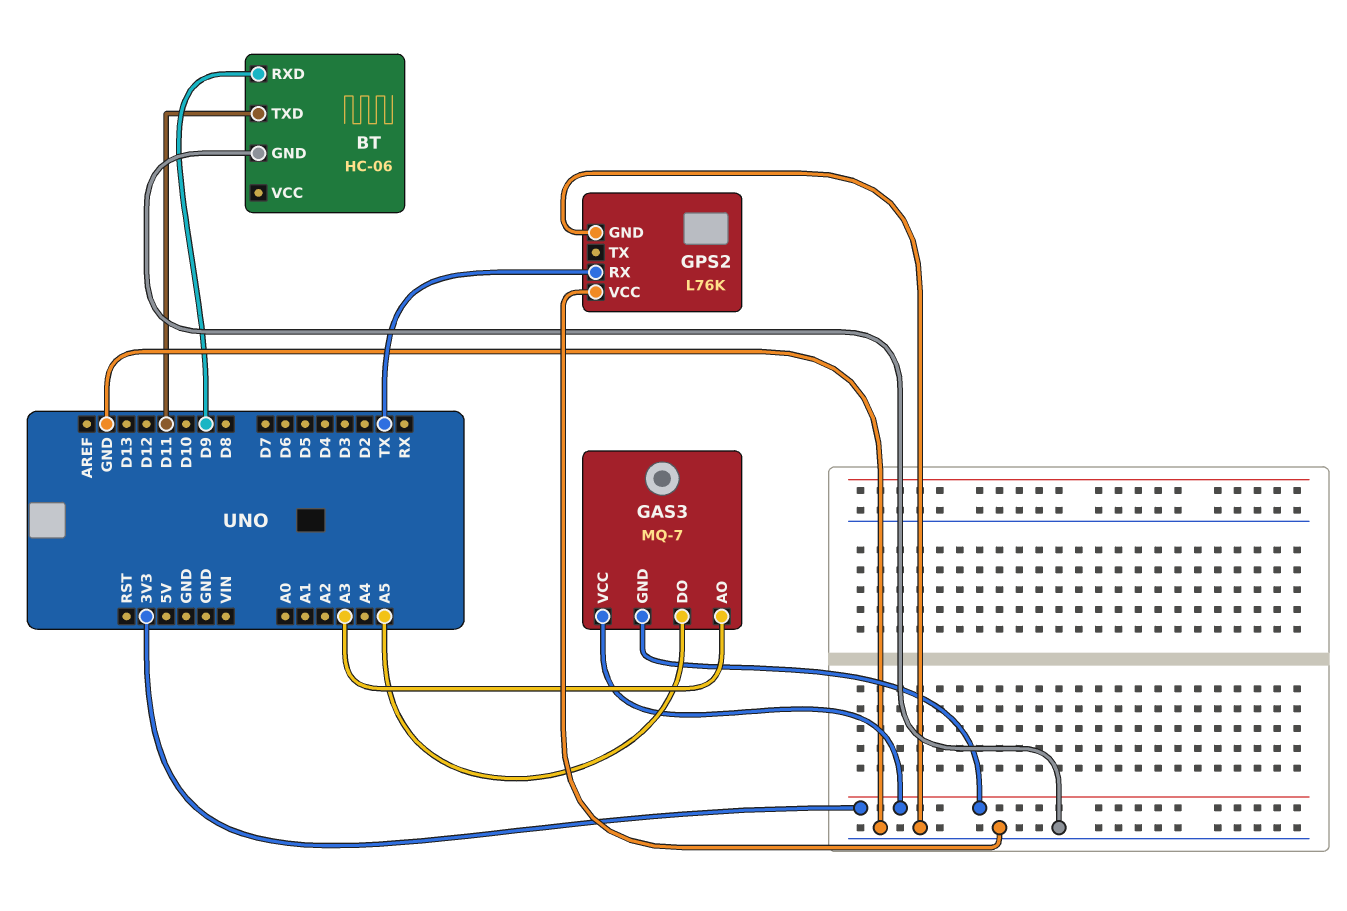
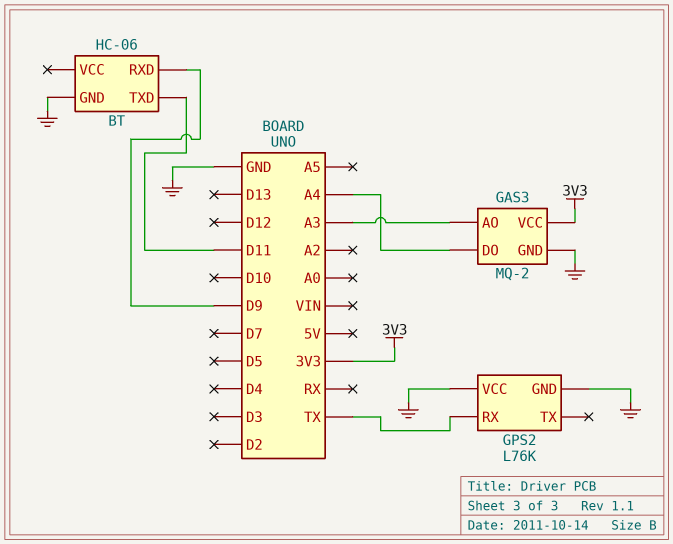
GAS3: MQ-7 -> MQ-2
GAS3 pin DO: A5 -> A4
GAS3 pin GND: 3V3 -> GND

